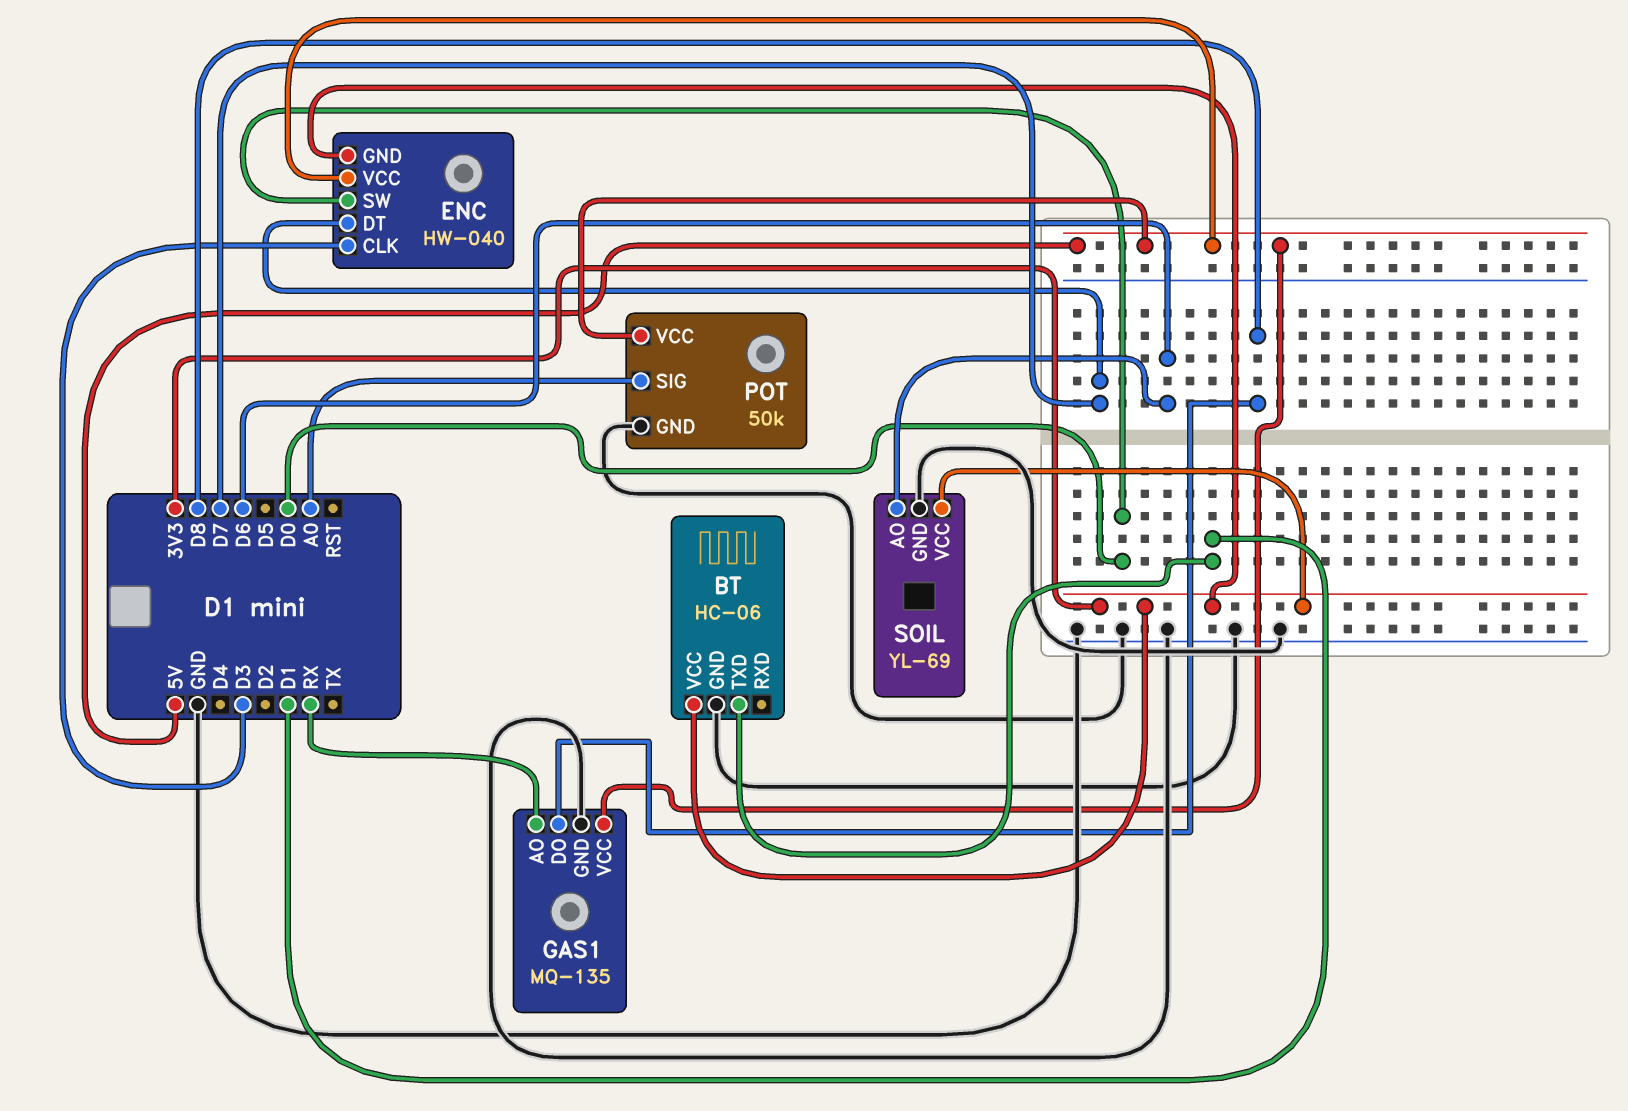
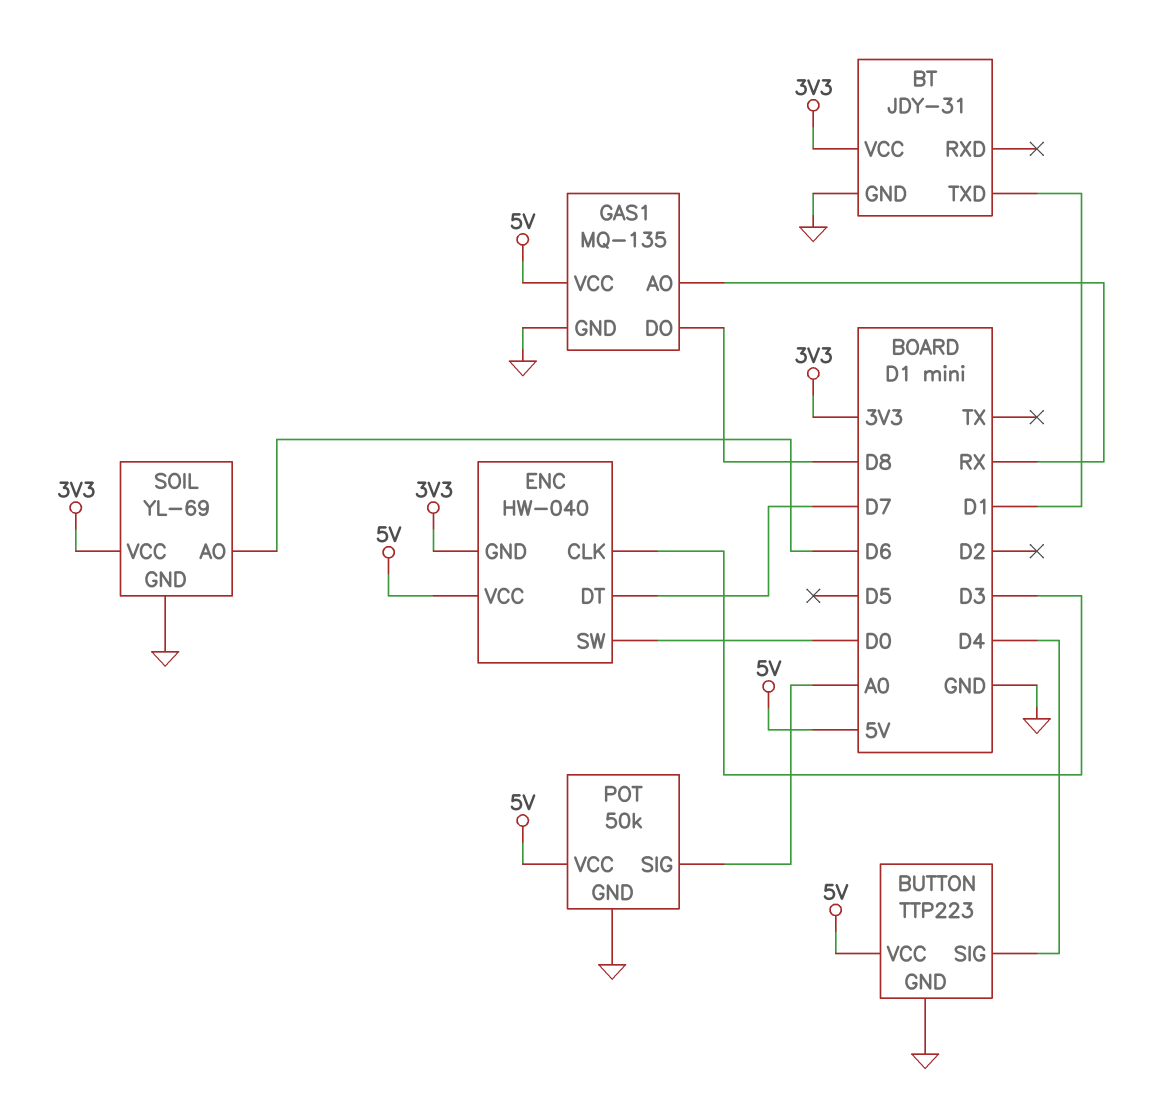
BT: HC-06 -> JDY-31
BUTTON: none -> TTP223
BUTTON pin GND: none -> GND
BUTTON pin SIG: none -> D4
BUTTON pin VCC: none -> 5V

